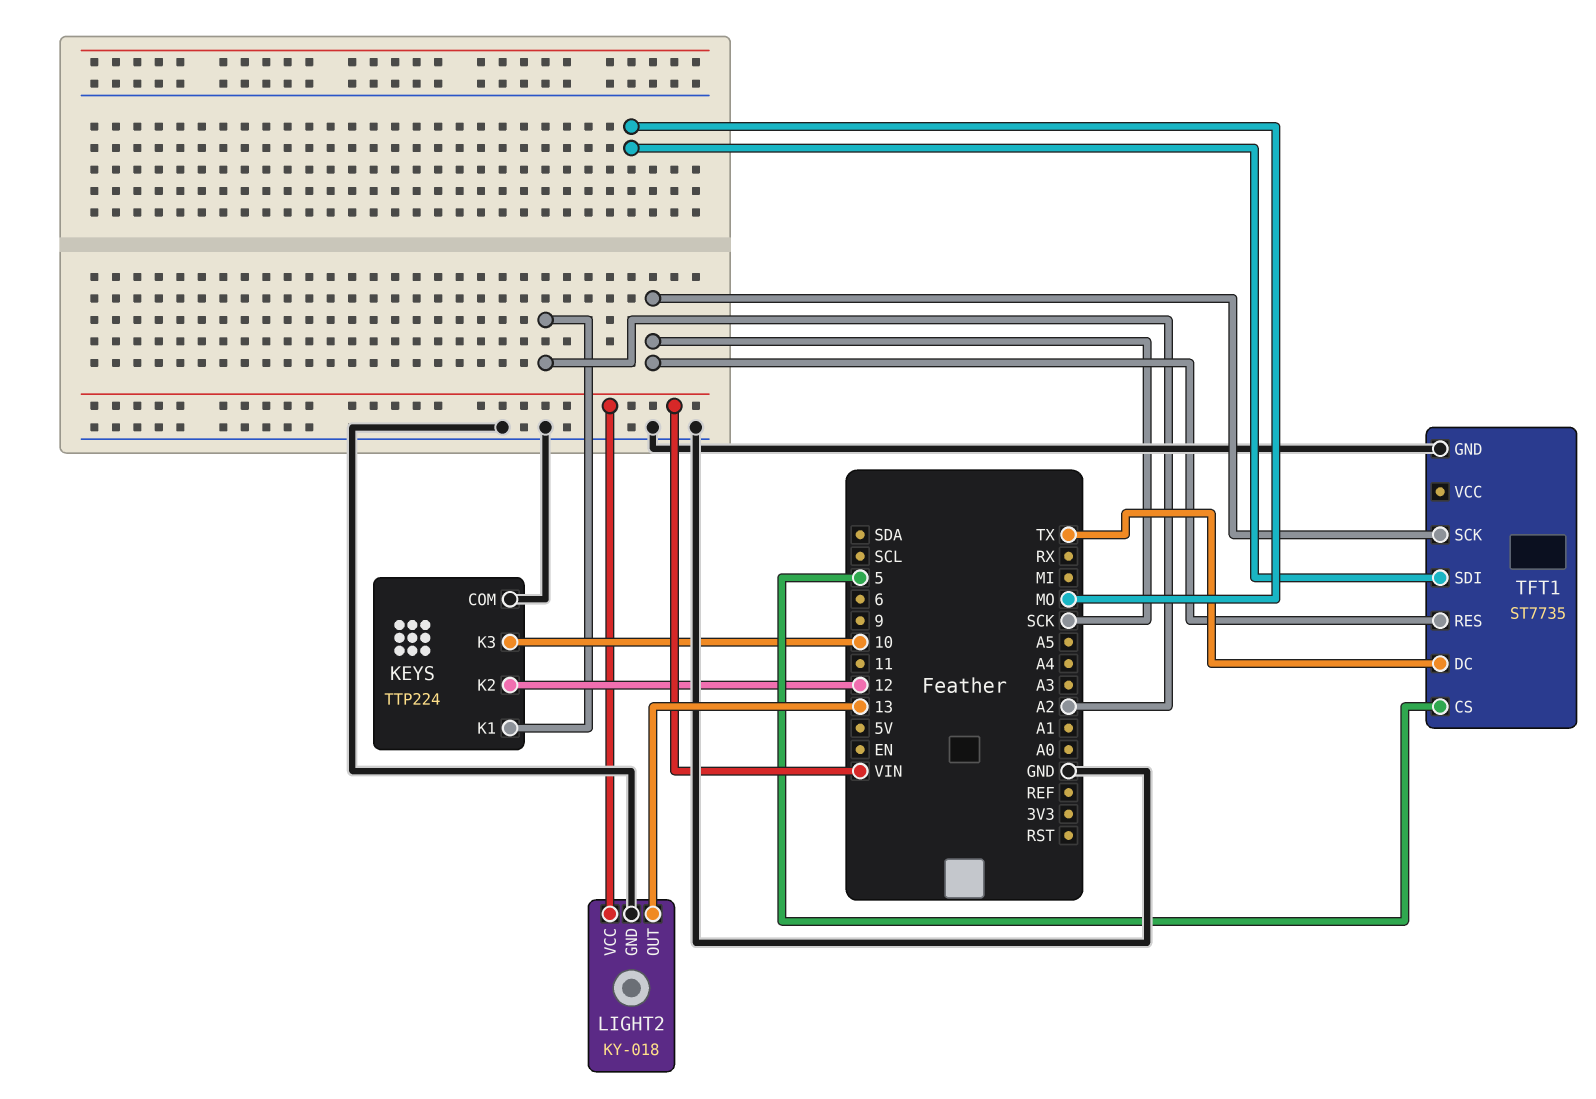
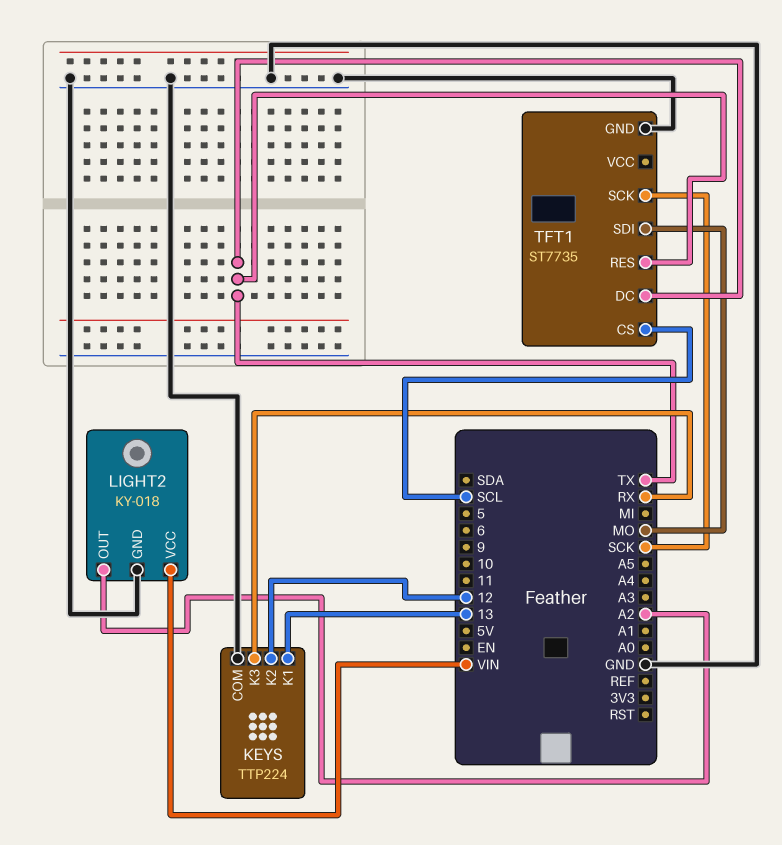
KEYS pin K1: A2 -> 13
KEYS pin K3: 10 -> RX
LIGHT2 pin OUT: 13 -> A2
TFT1 pin CS: 5 -> SCL
TFT1 pin RES: SCK -> TX

